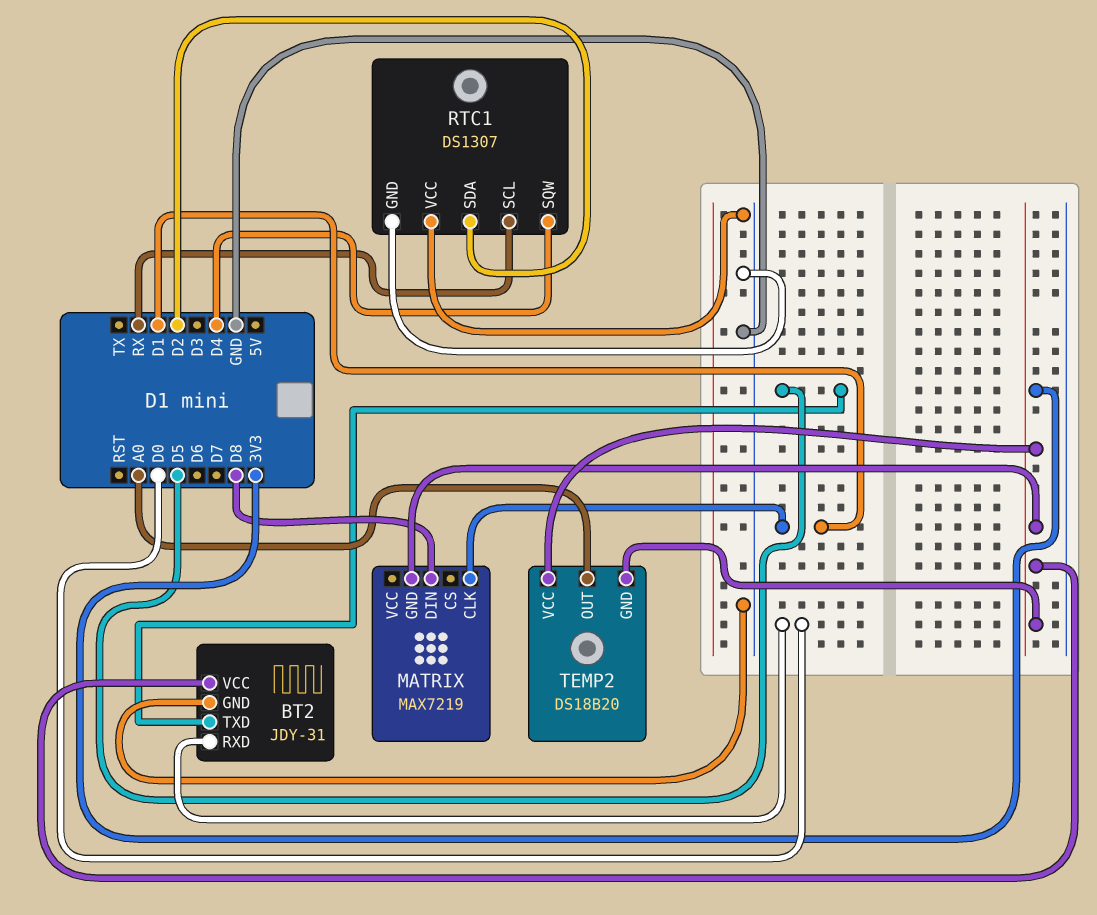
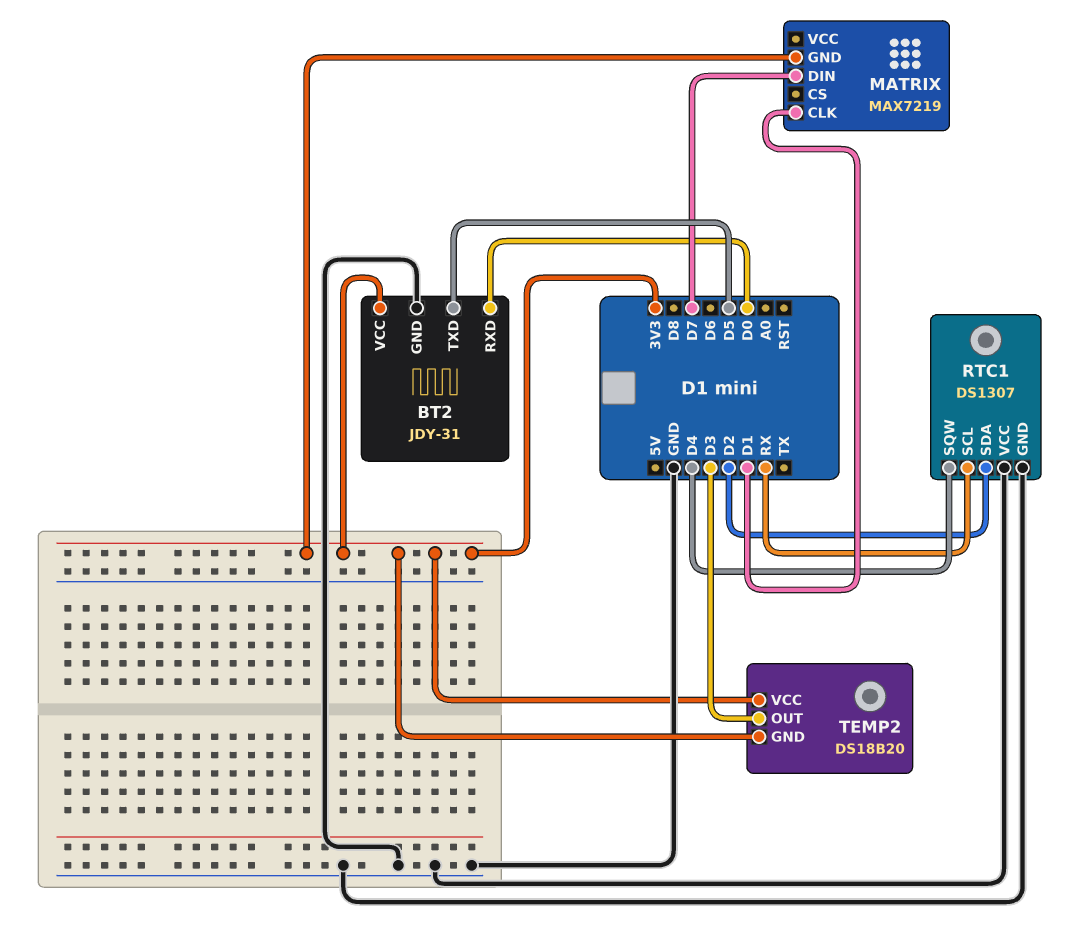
MATRIX pin DIN: D8 -> D7
TEMP2 pin OUT: A0 -> D3

